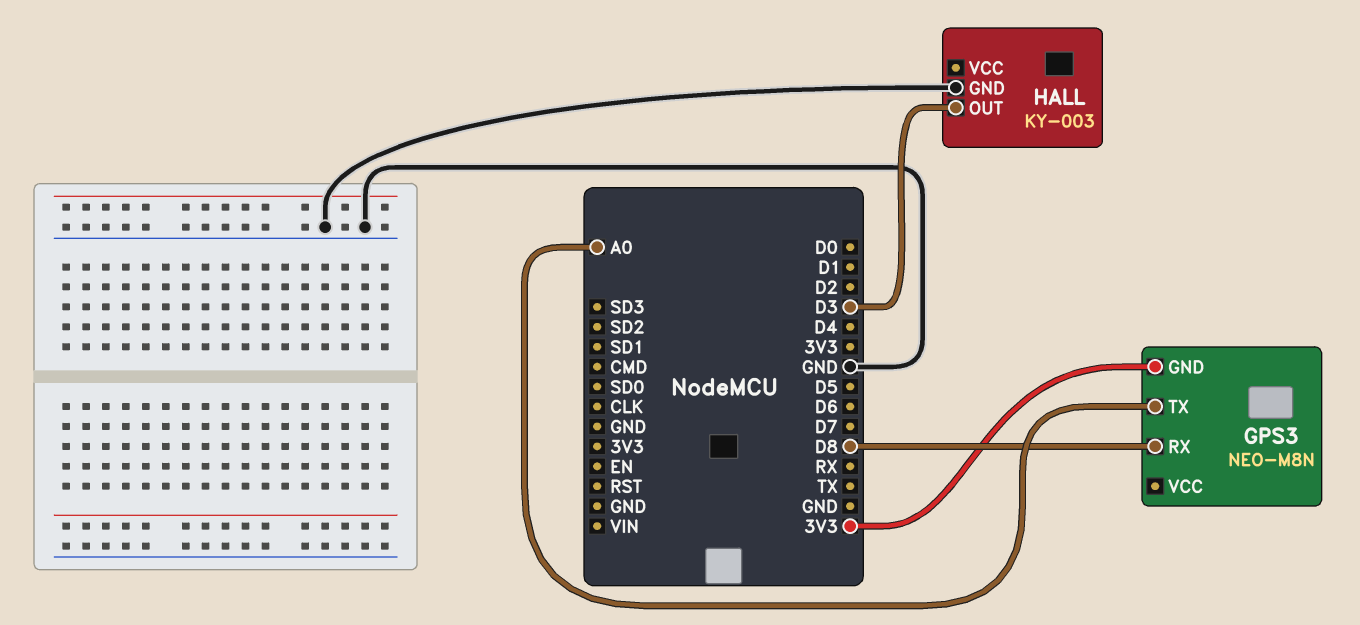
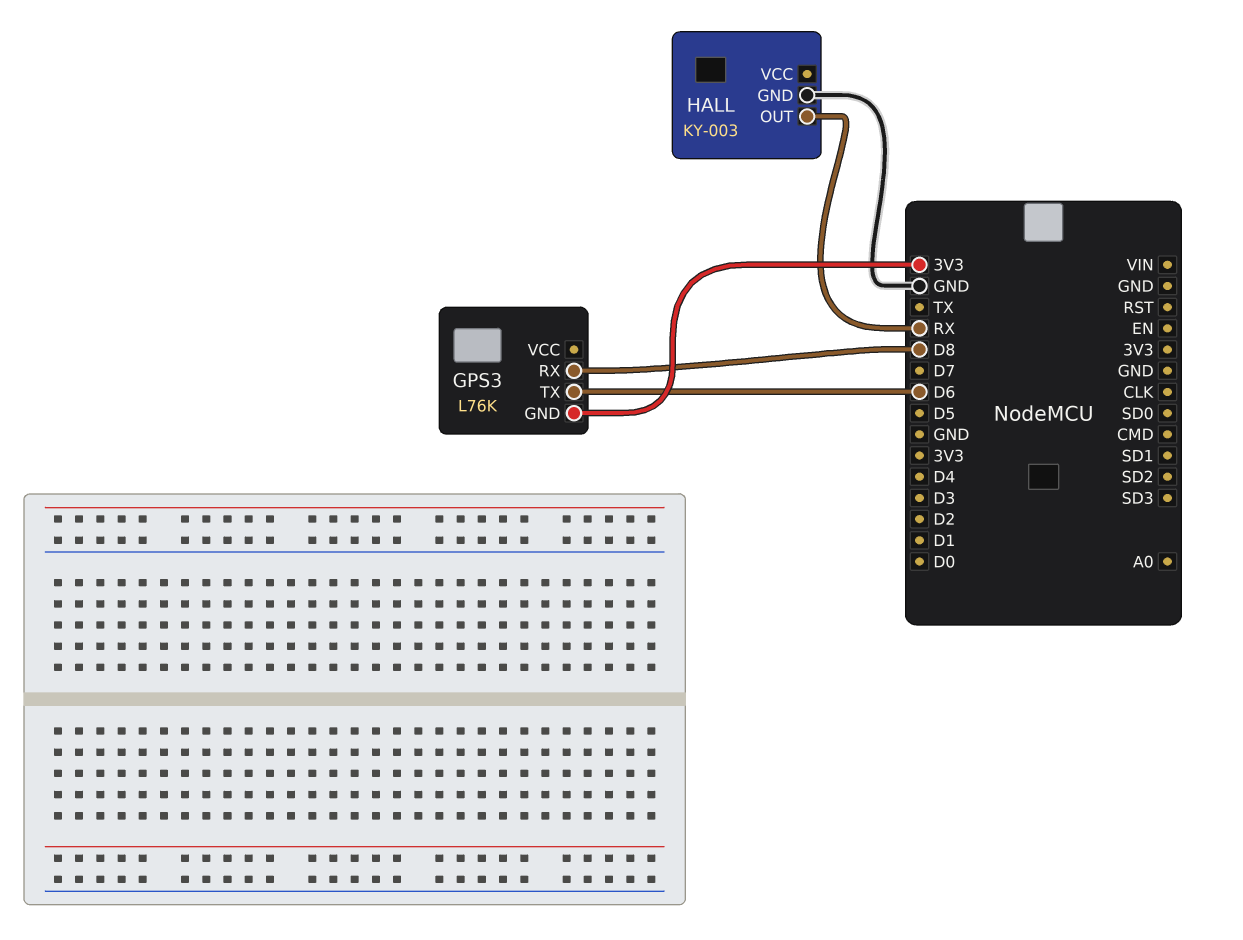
GPS3: NEO-M8N -> L76K
GPS3 pin TX: A0 -> D6
HALL pin OUT: D3 -> RX

